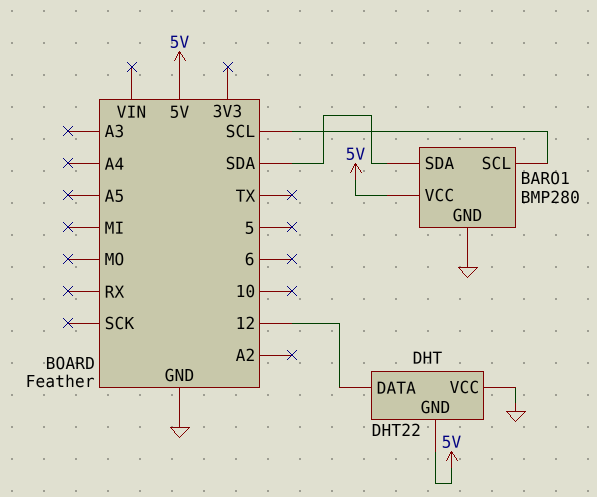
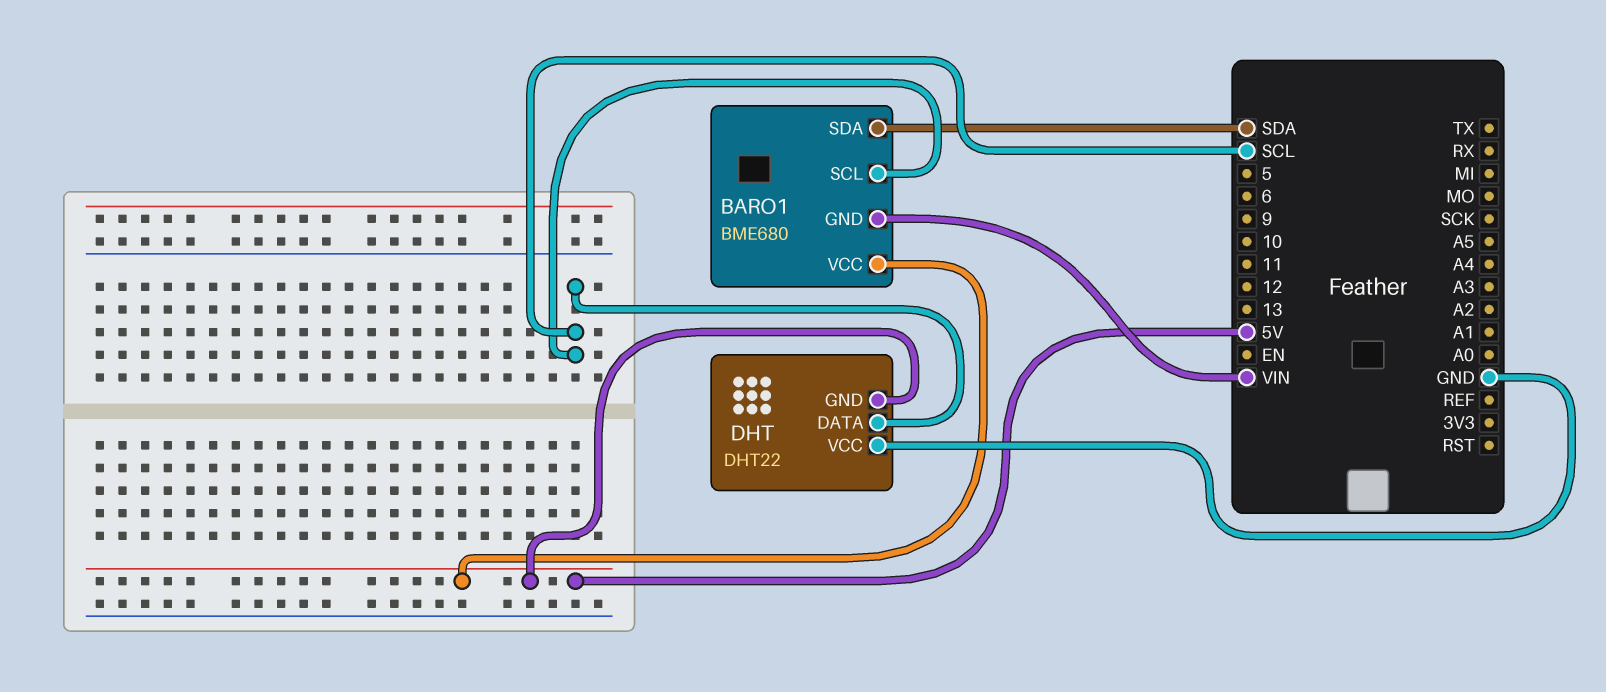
BARO1: BMP280 -> BME680
BARO1 pin GND: GND -> VIN
DHT pin DATA: 12 -> SCL

